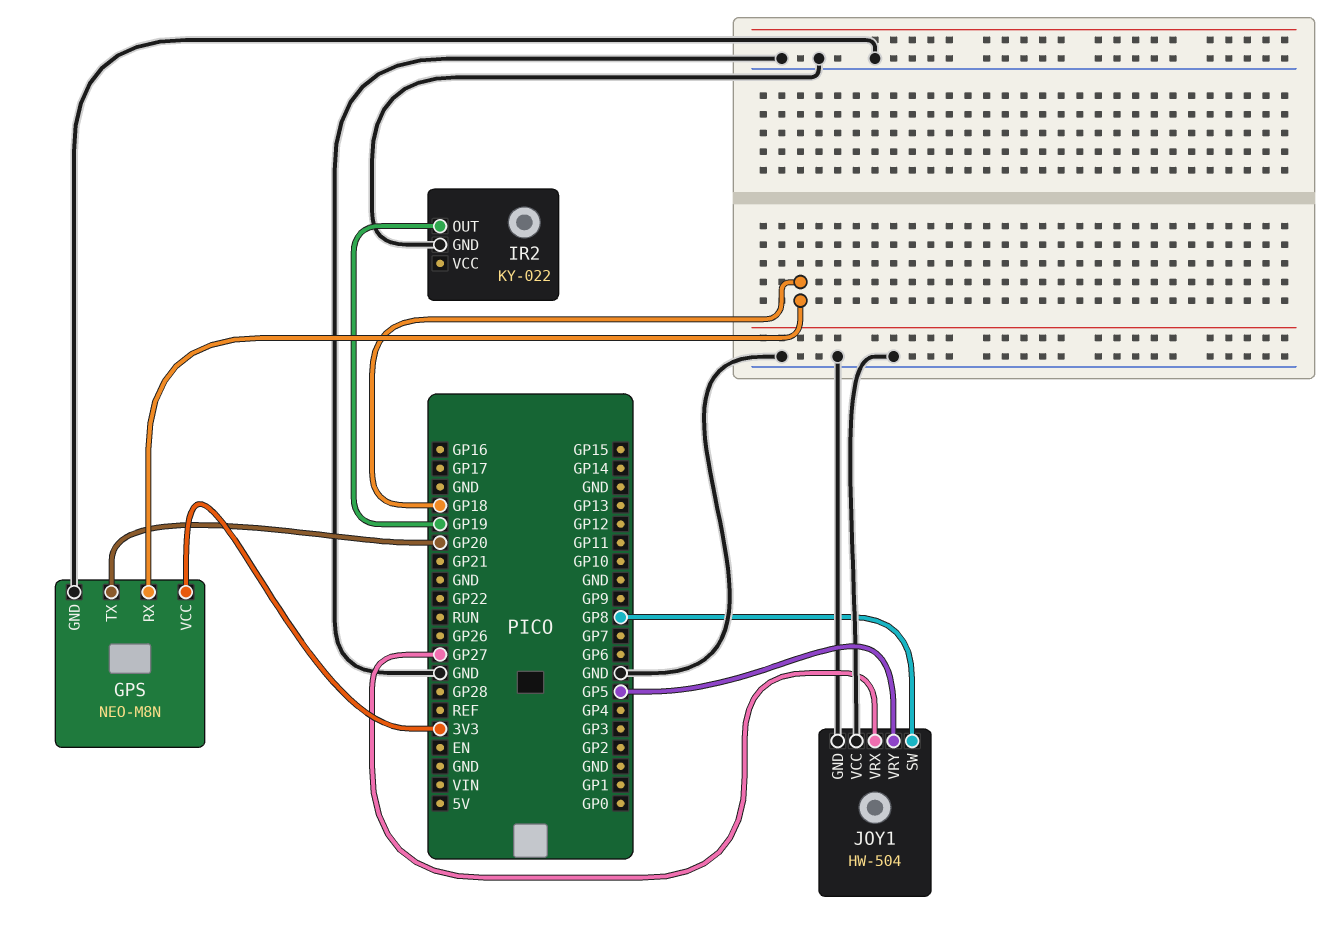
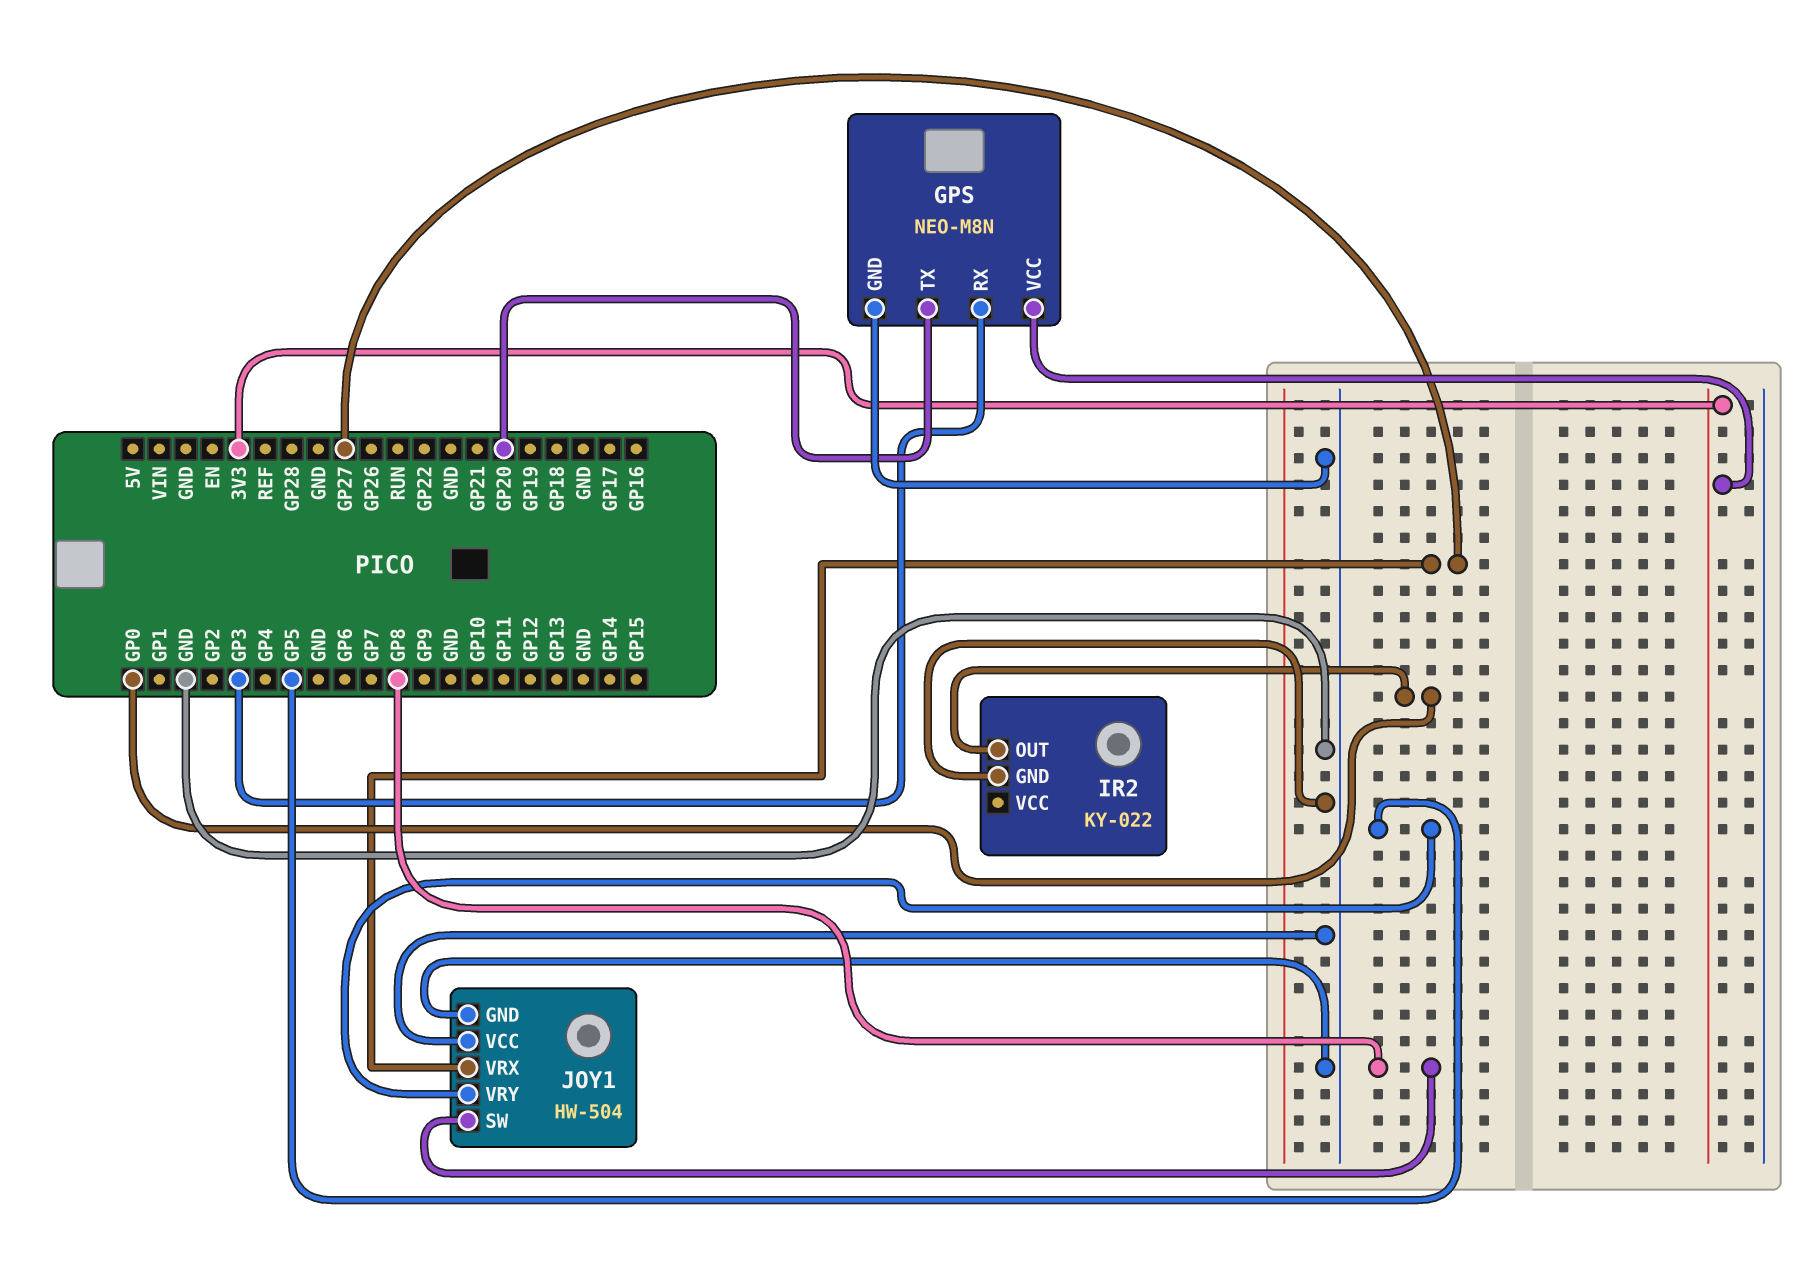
GPS pin RX: GP18 -> GP3
IR2 pin OUT: GP19 -> GP0

